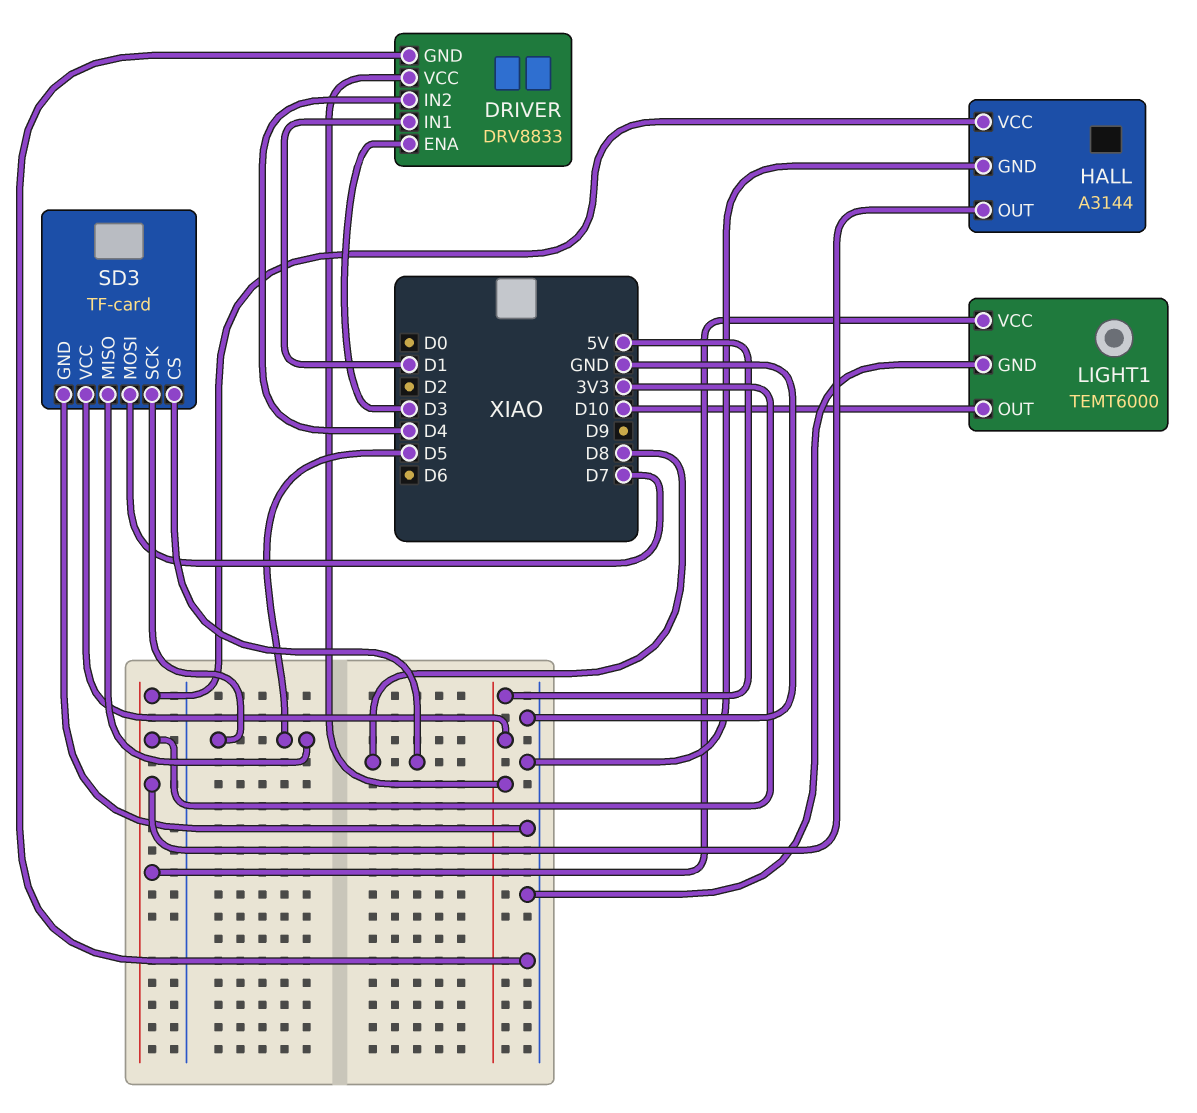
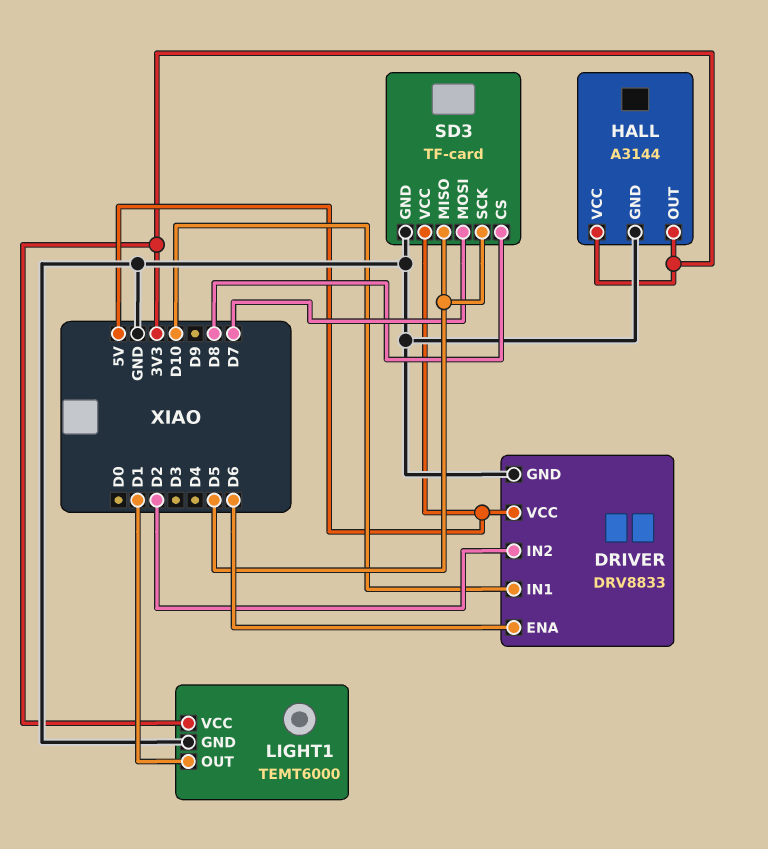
DRIVER pin ENA: D3 -> D6
DRIVER pin IN1: D1 -> D10
DRIVER pin IN2: D4 -> D2
LIGHT1 pin OUT: D10 -> D1

